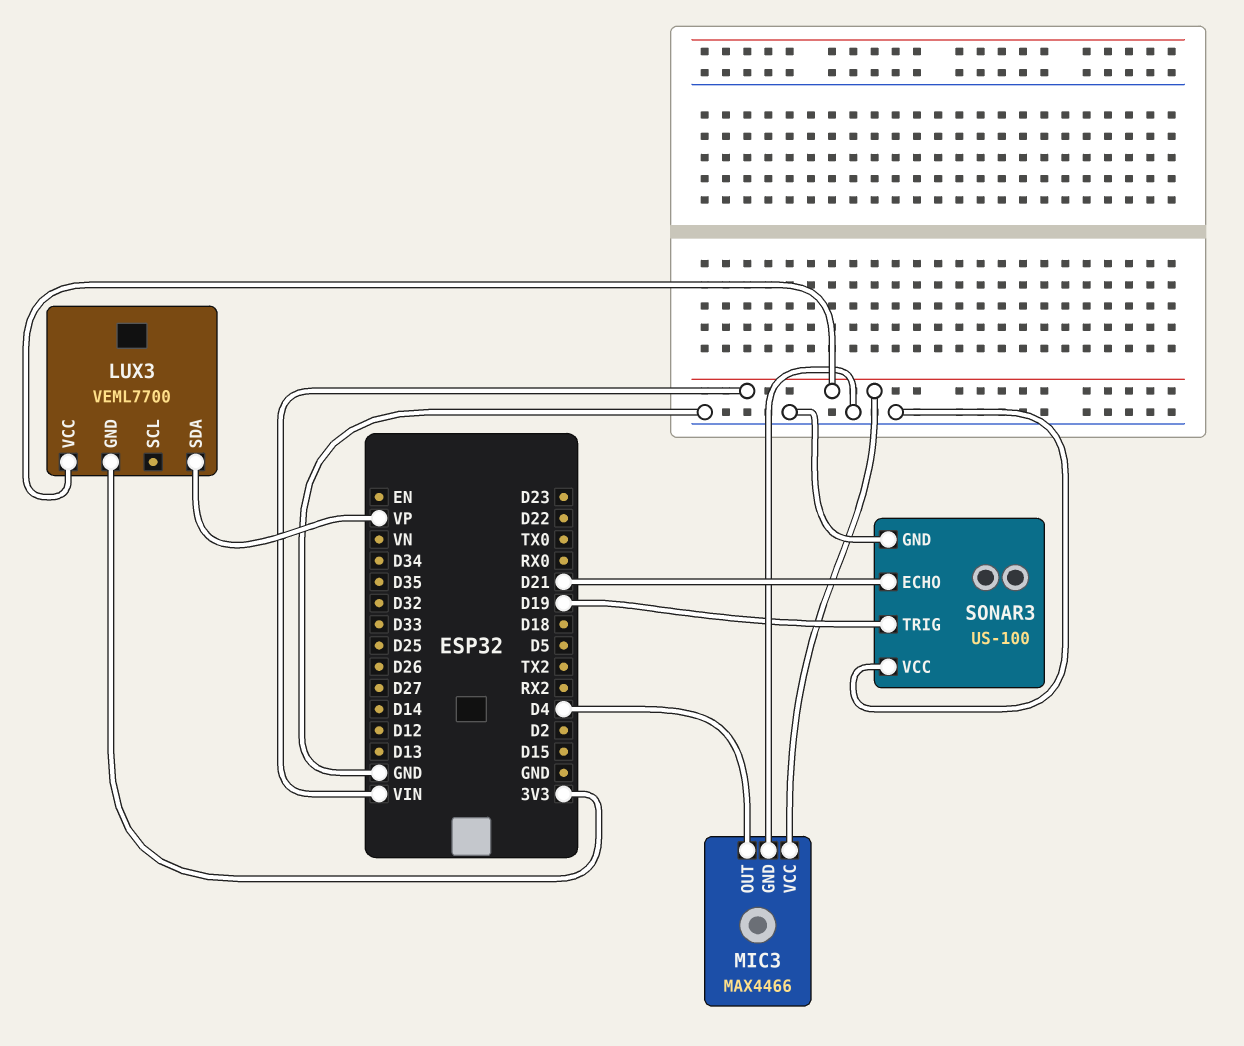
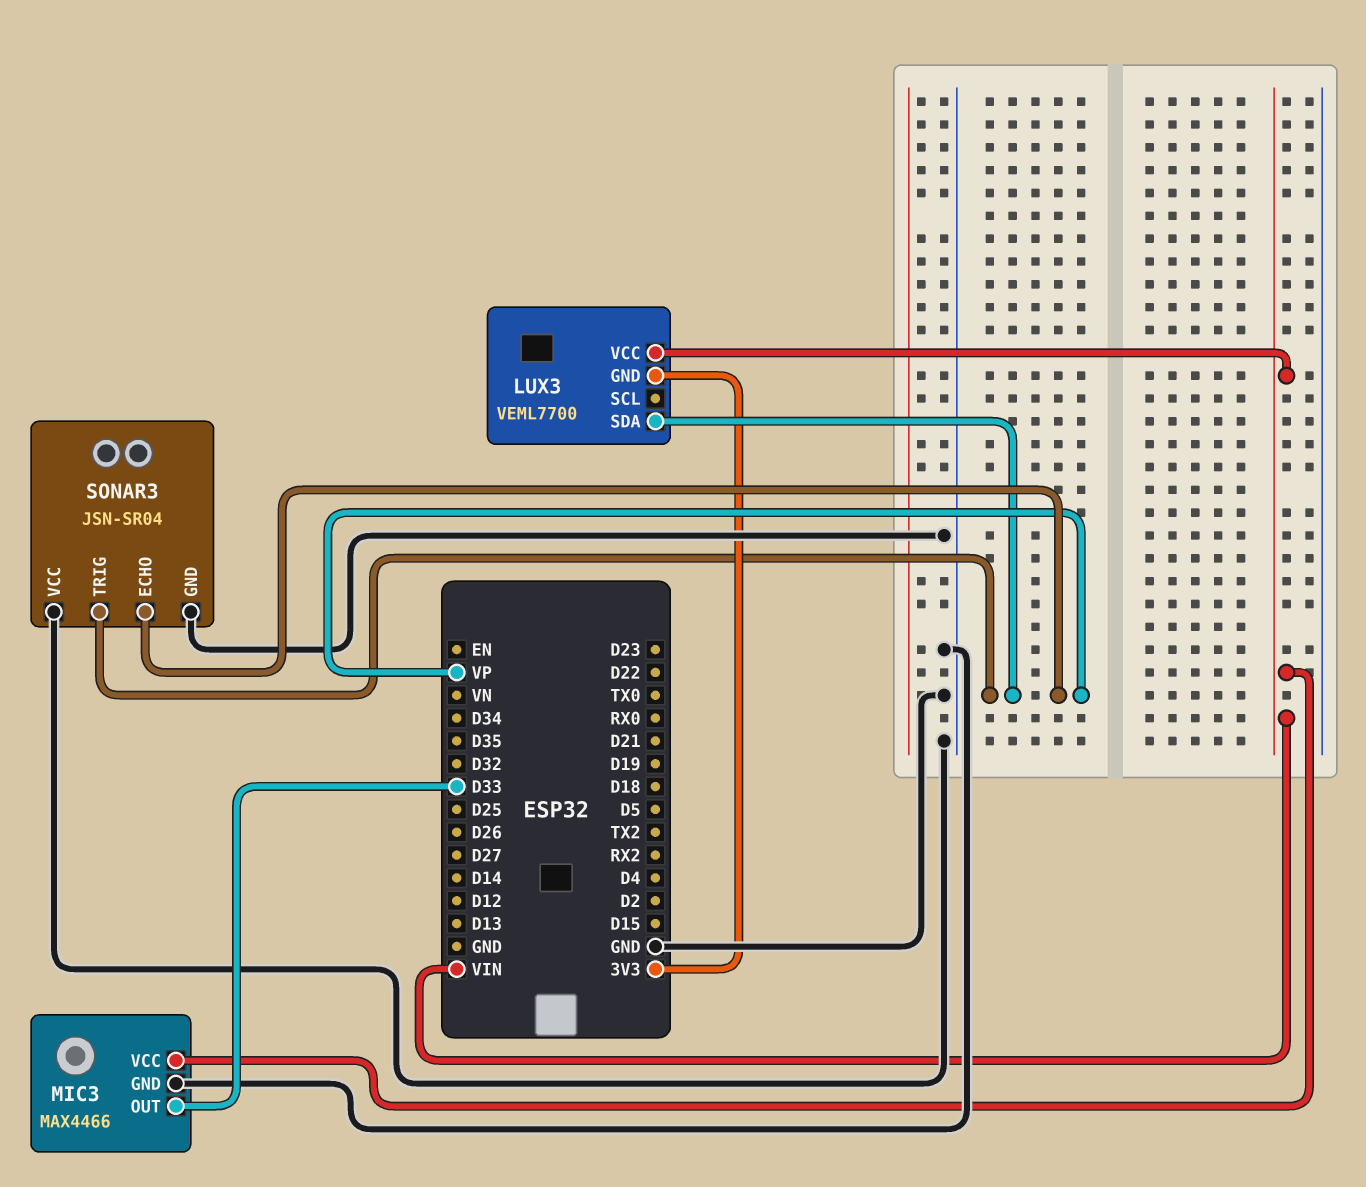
MIC3 pin OUT: D4 -> D33
SONAR3: US-100 -> JSN-SR04
SONAR3 pin ECHO: D21 -> VP
SONAR3 pin TRIG: D19 -> VP

